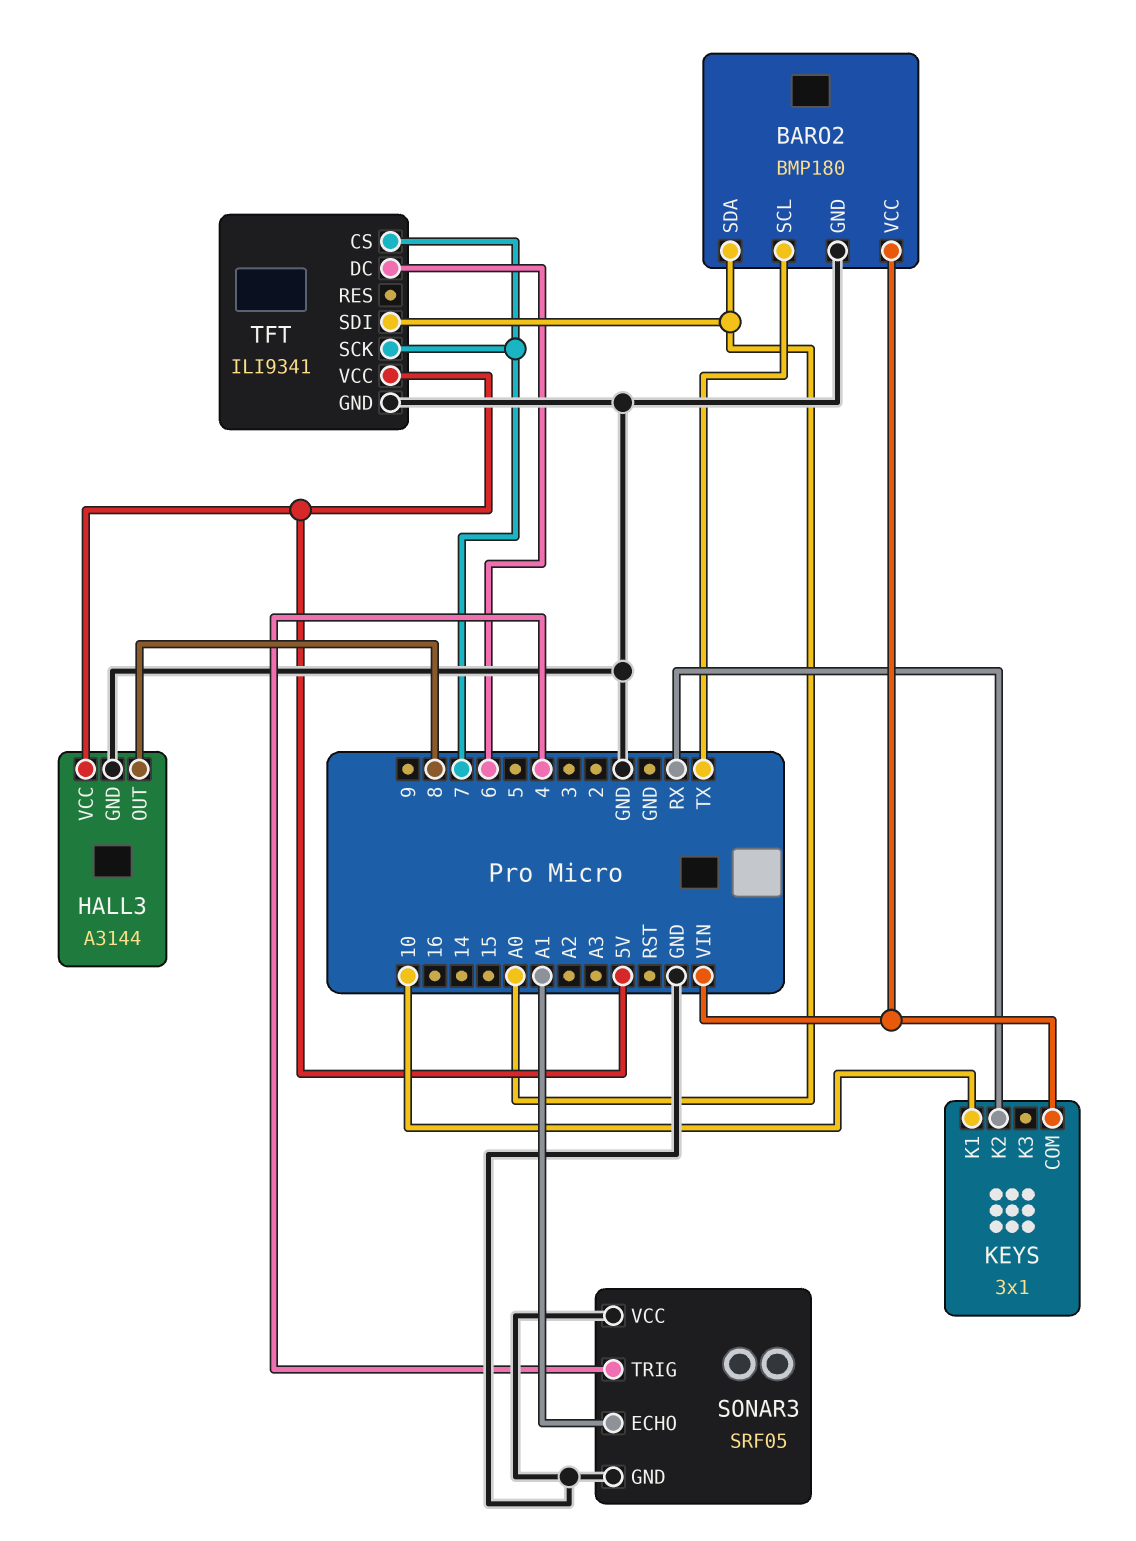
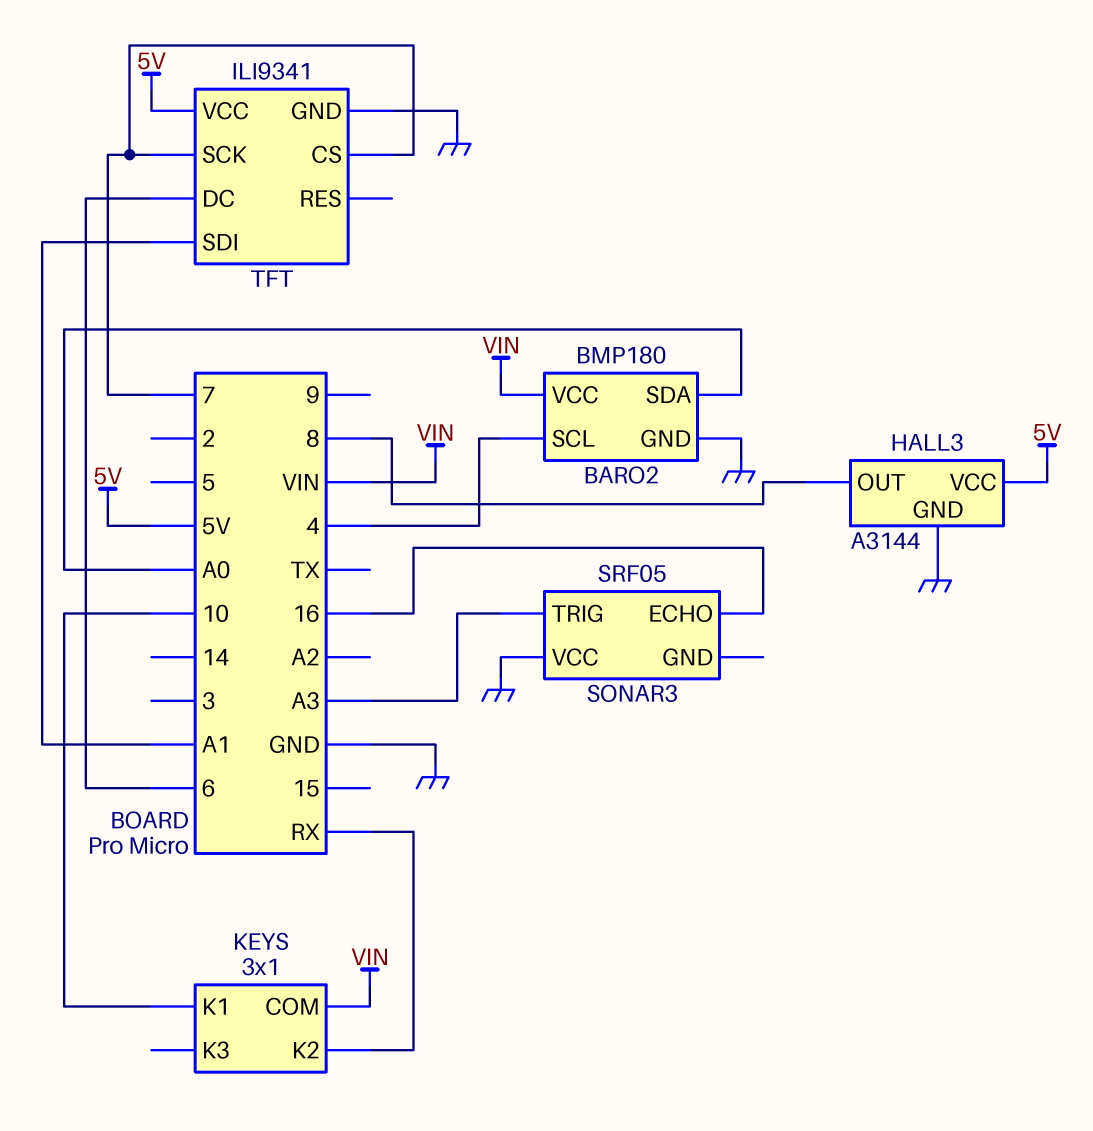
BARO2 pin SCL: TX -> 4
SONAR3 pin ECHO: A1 -> 16
SONAR3 pin GND: GND -> none
SONAR3 pin TRIG: 4 -> A3
TFT pin SDI: A0 -> A1

